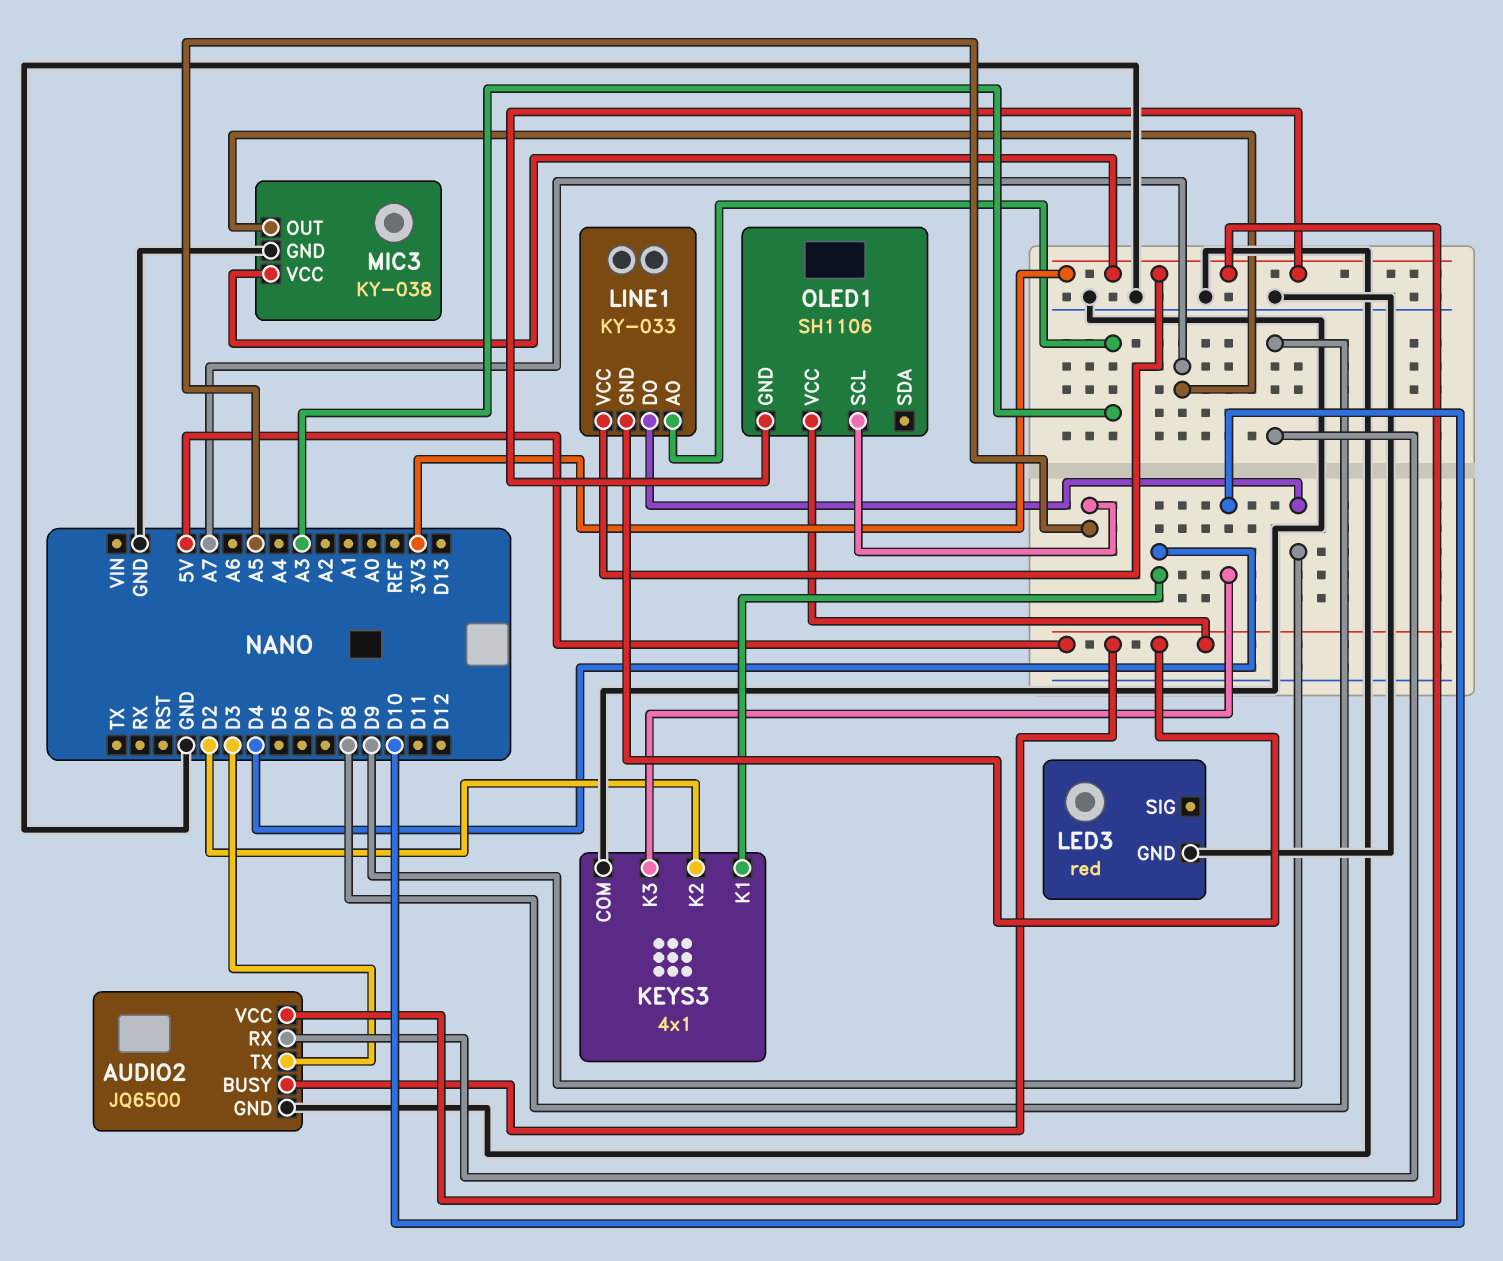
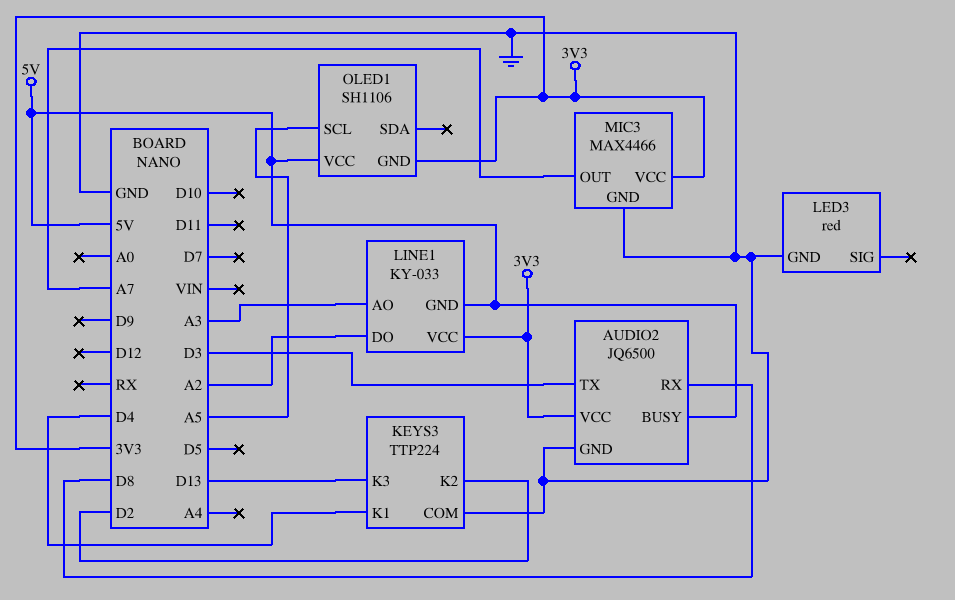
KEYS3: 4x1 -> TTP224
KEYS3 pin K3: D10 -> D13
LINE1 pin DO: D9 -> A2
MIC3: KY-038 -> MAX4466

